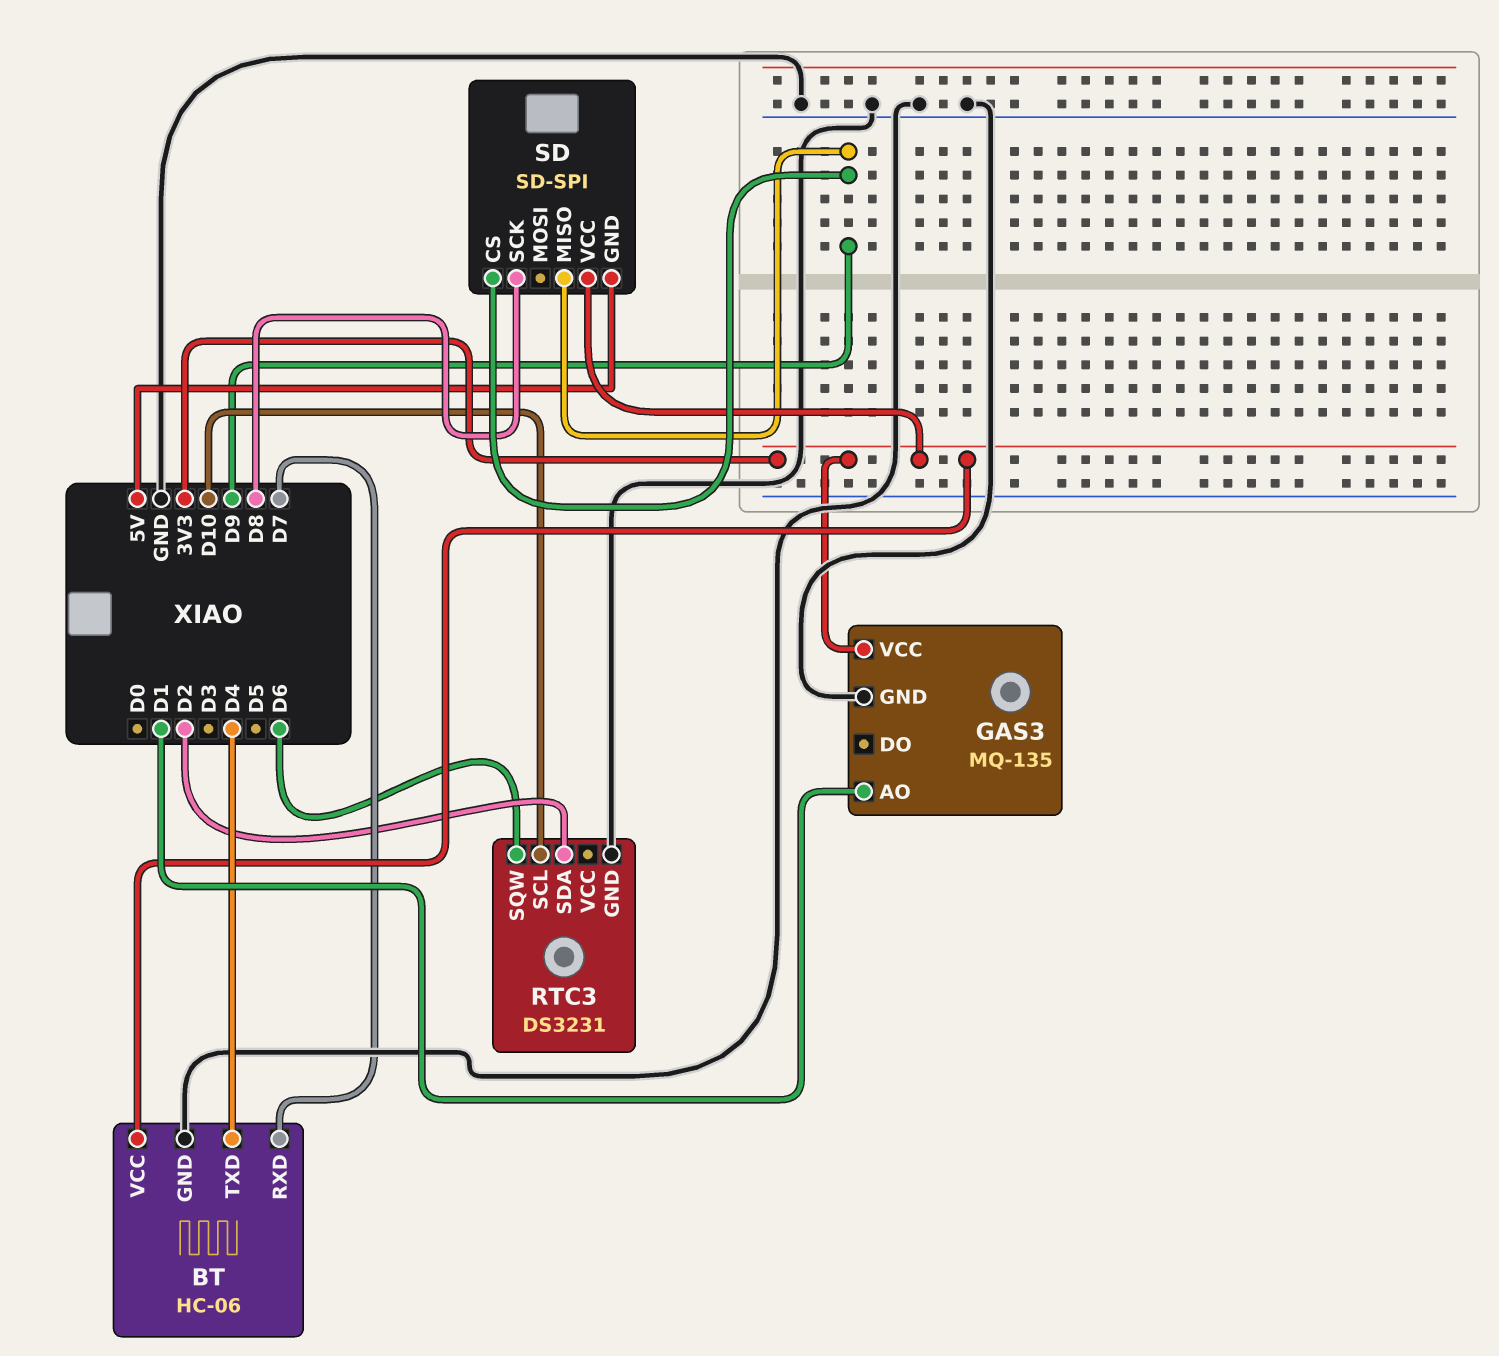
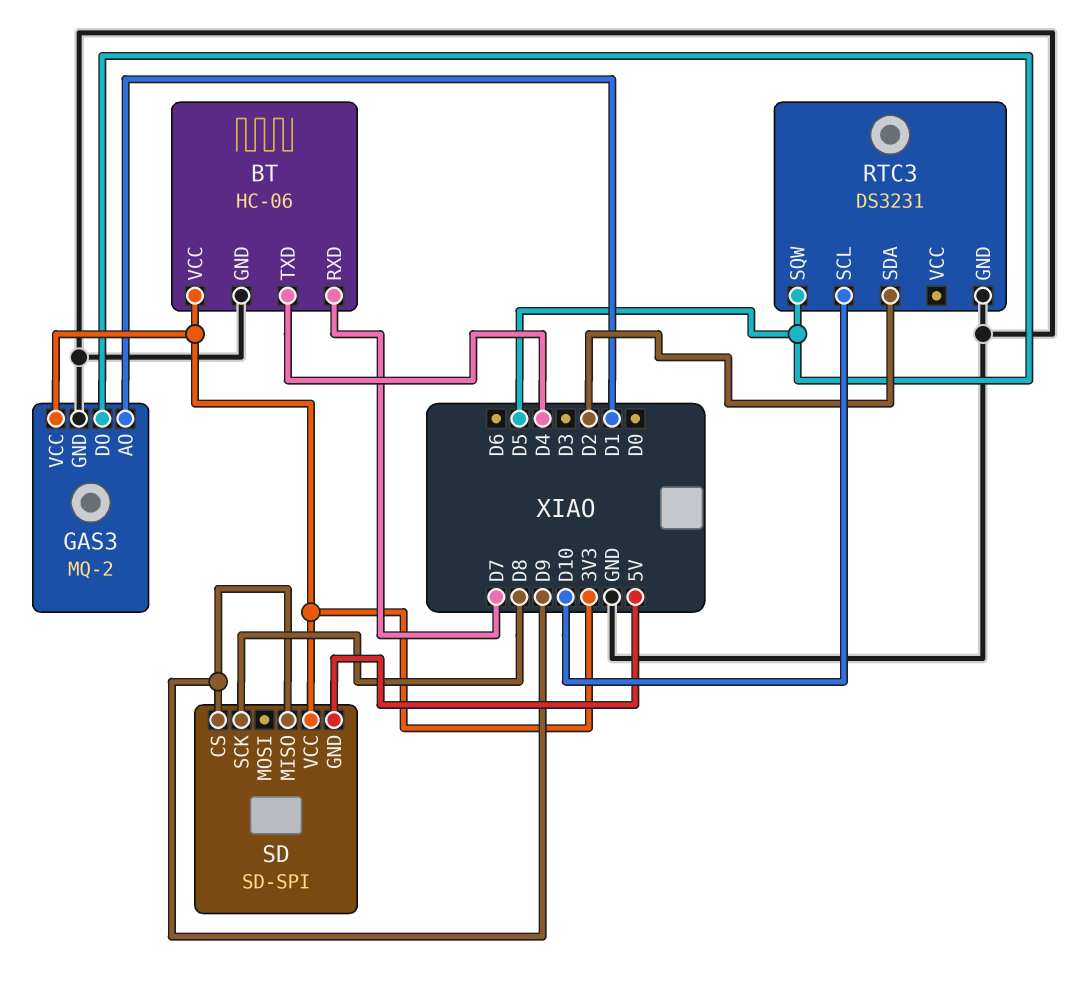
GAS3: MQ-135 -> MQ-2
GAS3 pin DO: none -> D5
RTC3 pin SQW: D6 -> D5

